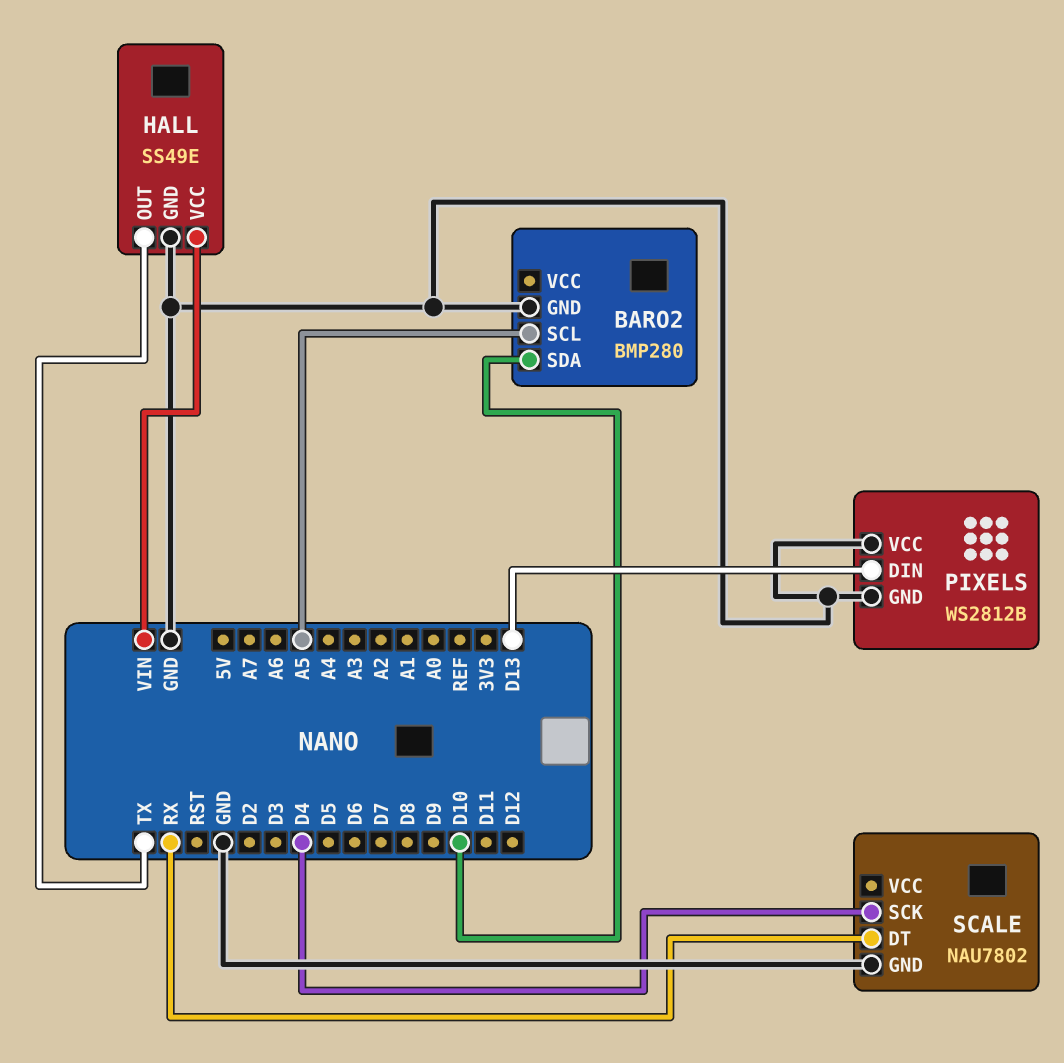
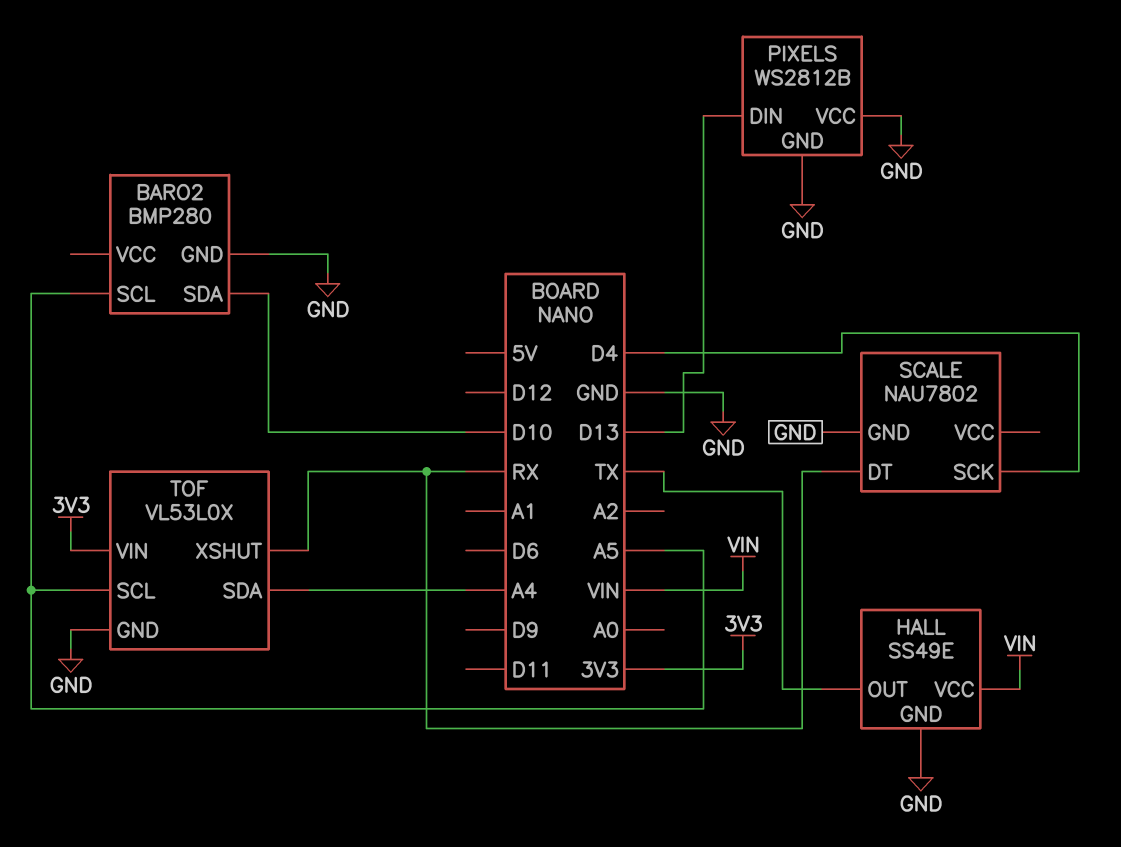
TOF: none -> VL53L0X
TOF pin GND: none -> GND
TOF pin SCL: none -> A5
TOF pin SDA: none -> A4
TOF pin VIN: none -> 3V3
TOF pin XSHUT: none -> RX

